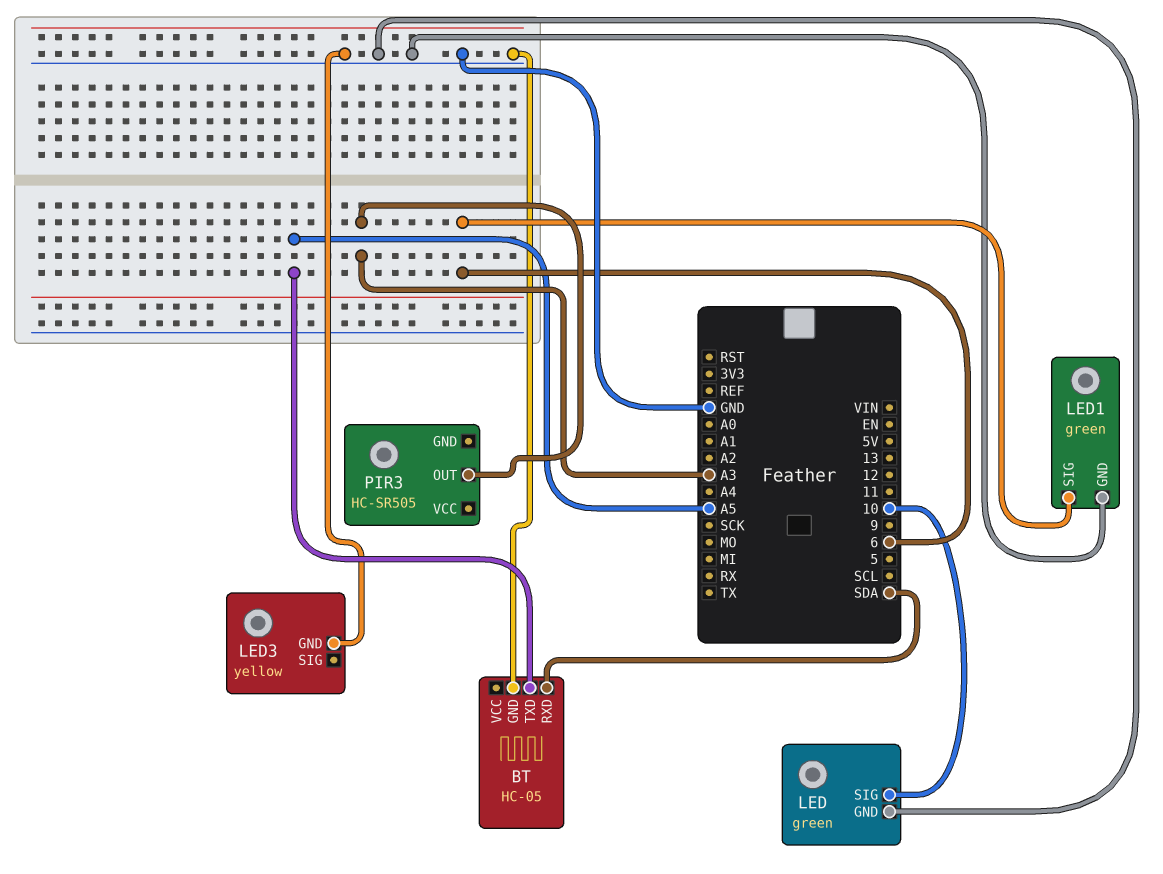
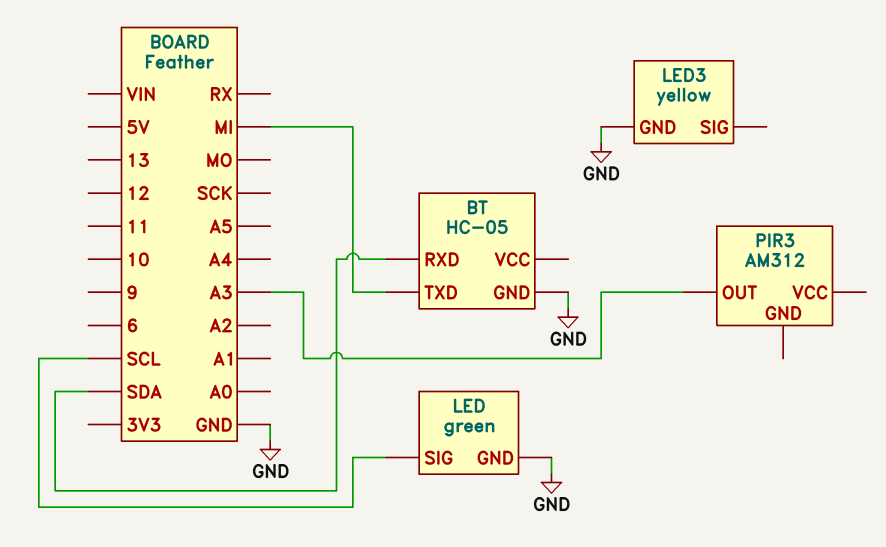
BT pin TXD: A5 -> MI
LED pin SIG: 10 -> SCL
LED1: green -> none
LED1 pin GND: GND -> none
LED1 pin SIG: 6 -> none
PIR3: HC-SR505 -> AM312

